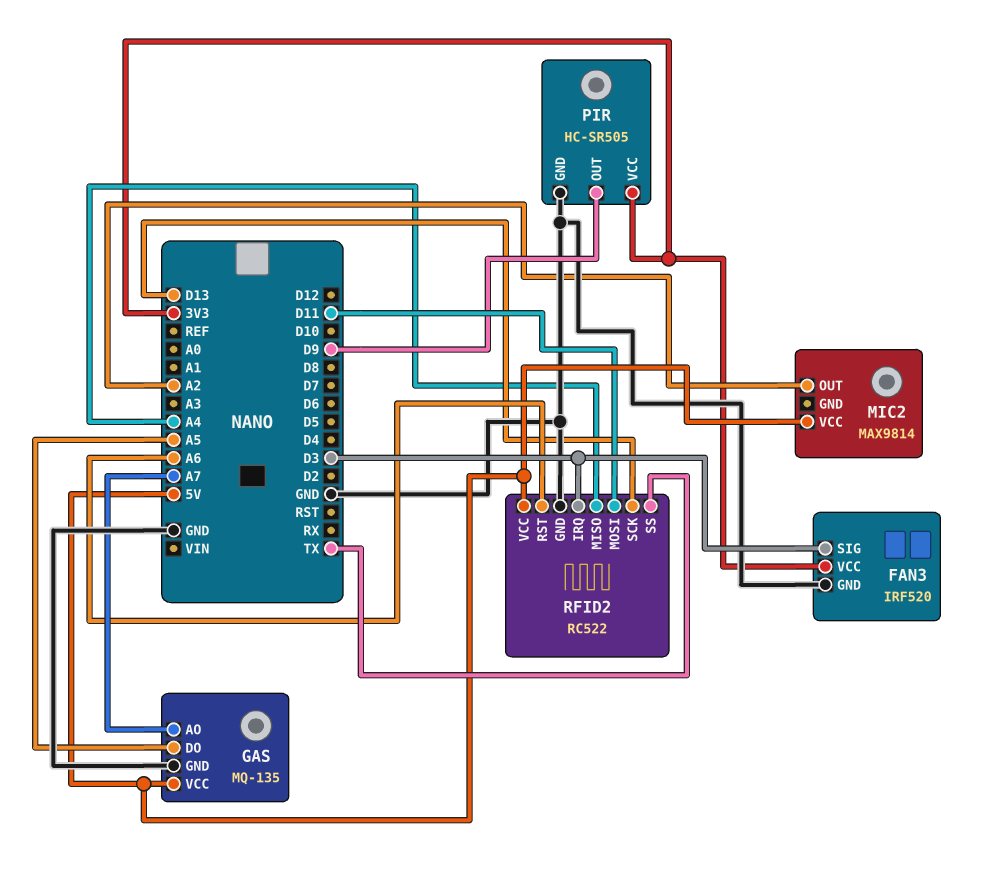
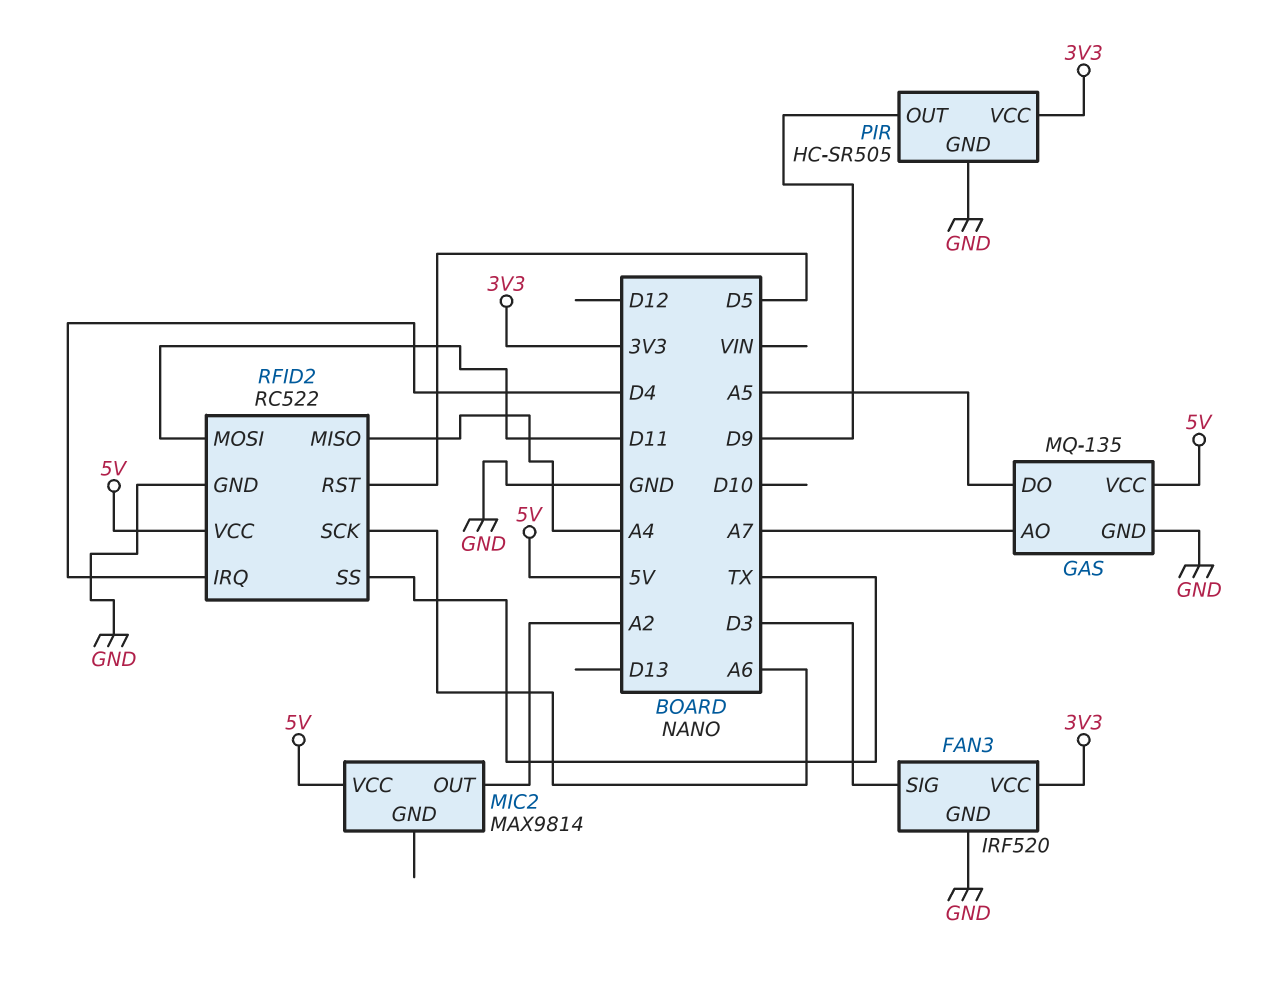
RFID2 pin IRQ: D3 -> D4
RFID2 pin RST: A6 -> D5
RFID2 pin SCK: D13 -> A6

